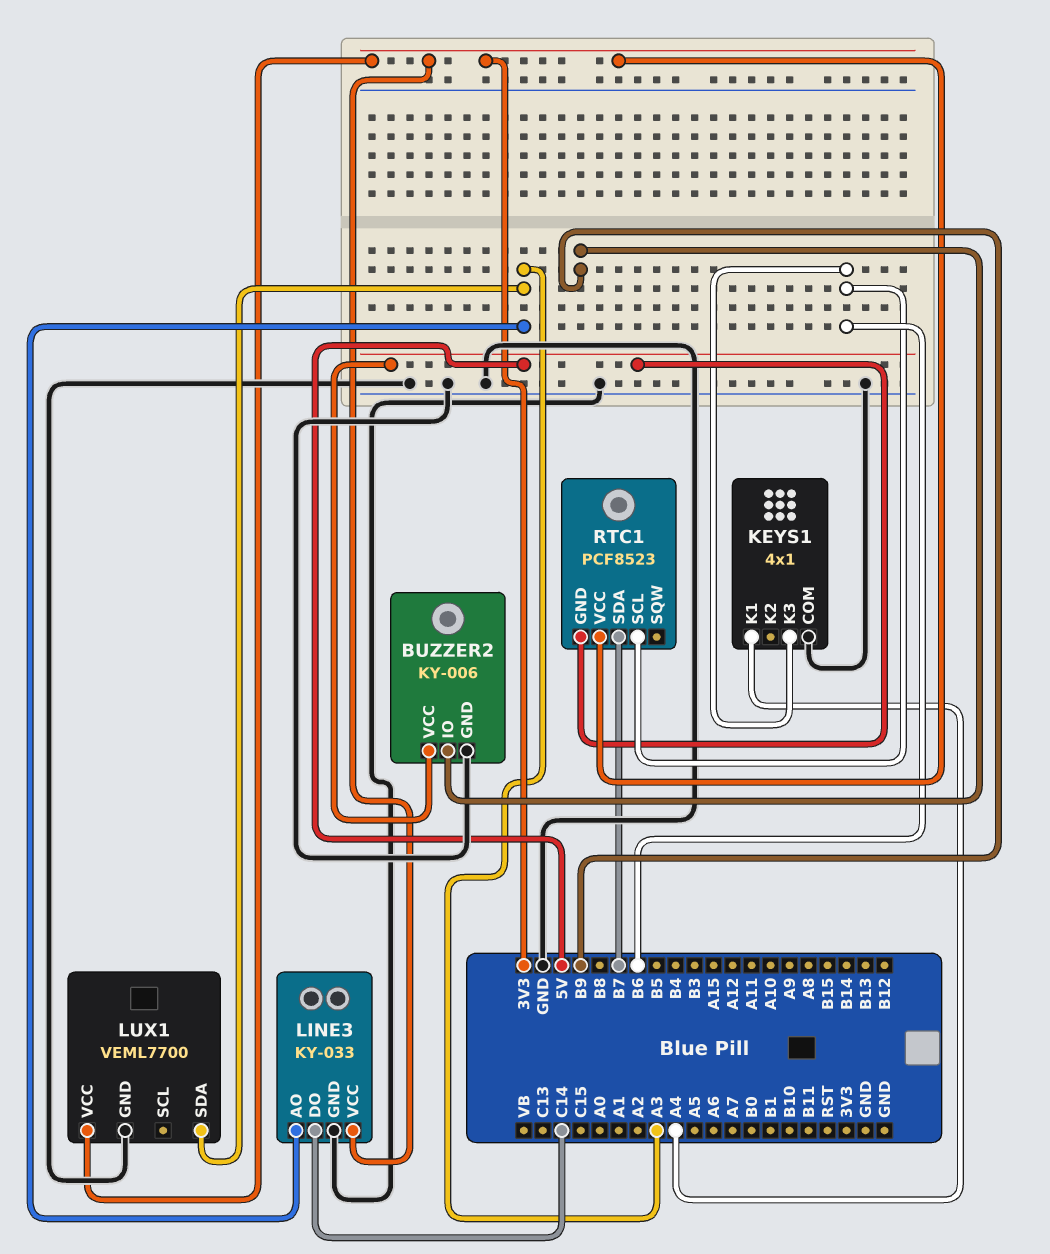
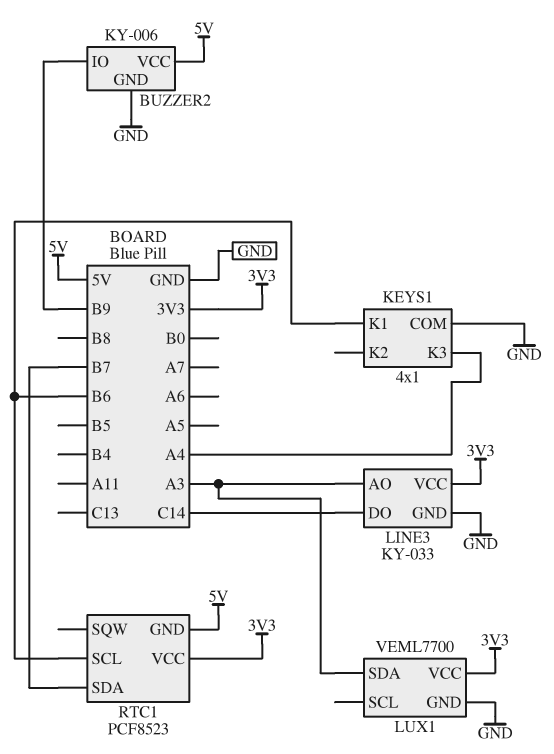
KEYS1 pin K1: A4 -> B6
KEYS1 pin K3: B6 -> A4

